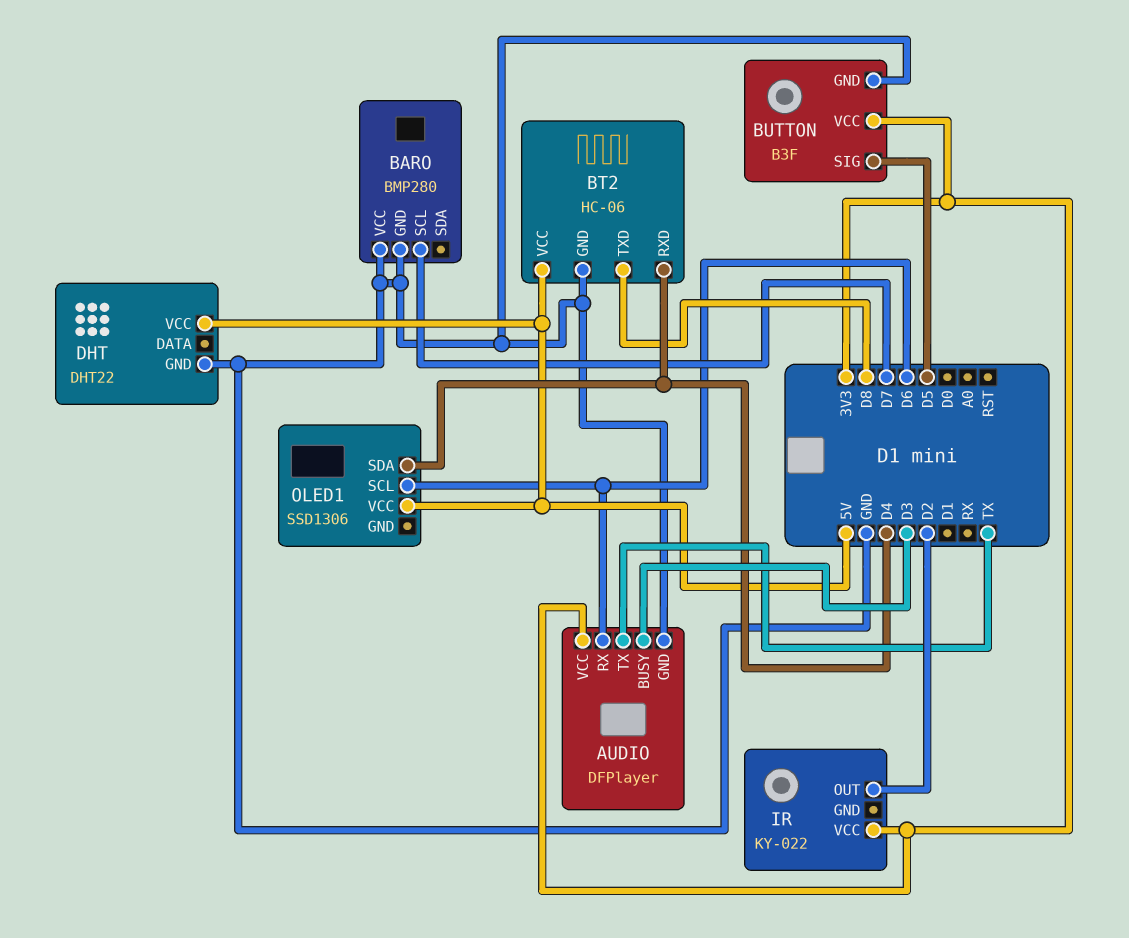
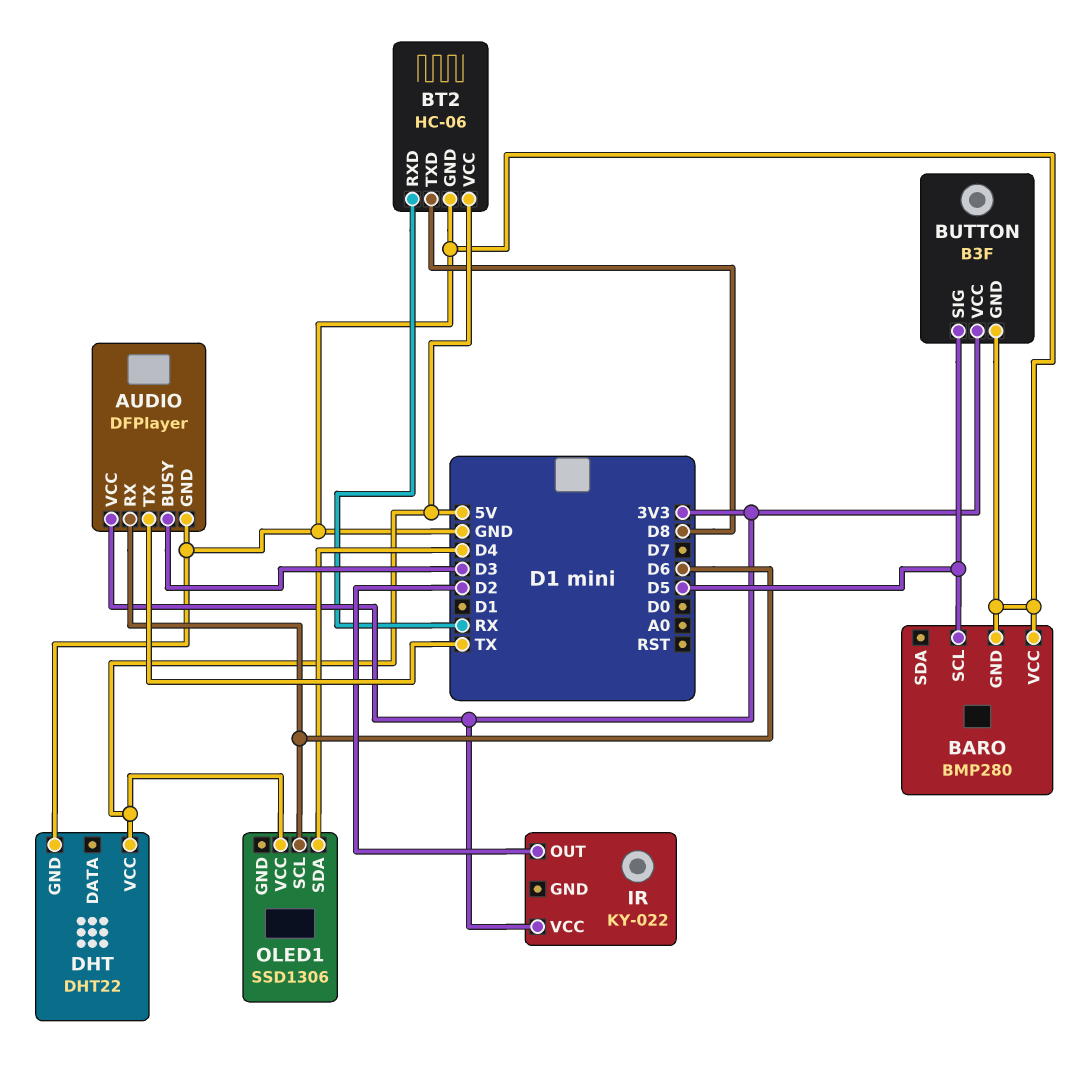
BARO pin SCL: D7 -> D5
BT2 pin RXD: D4 -> RX

